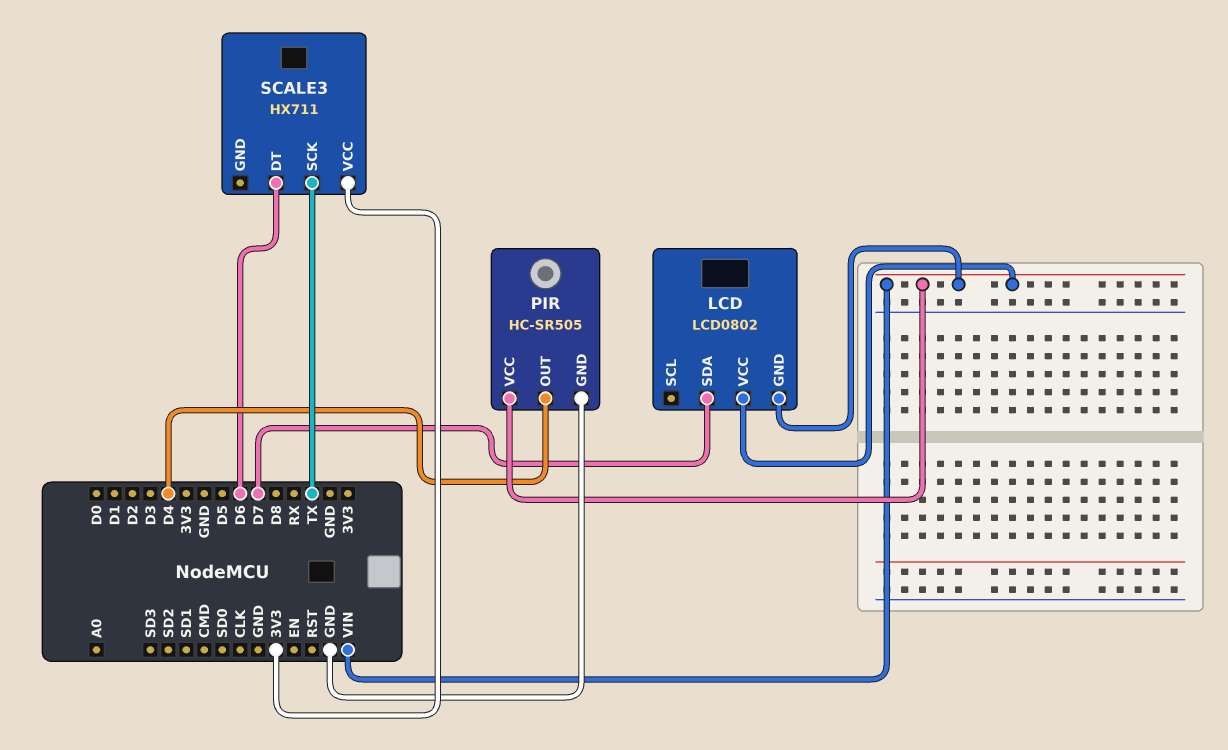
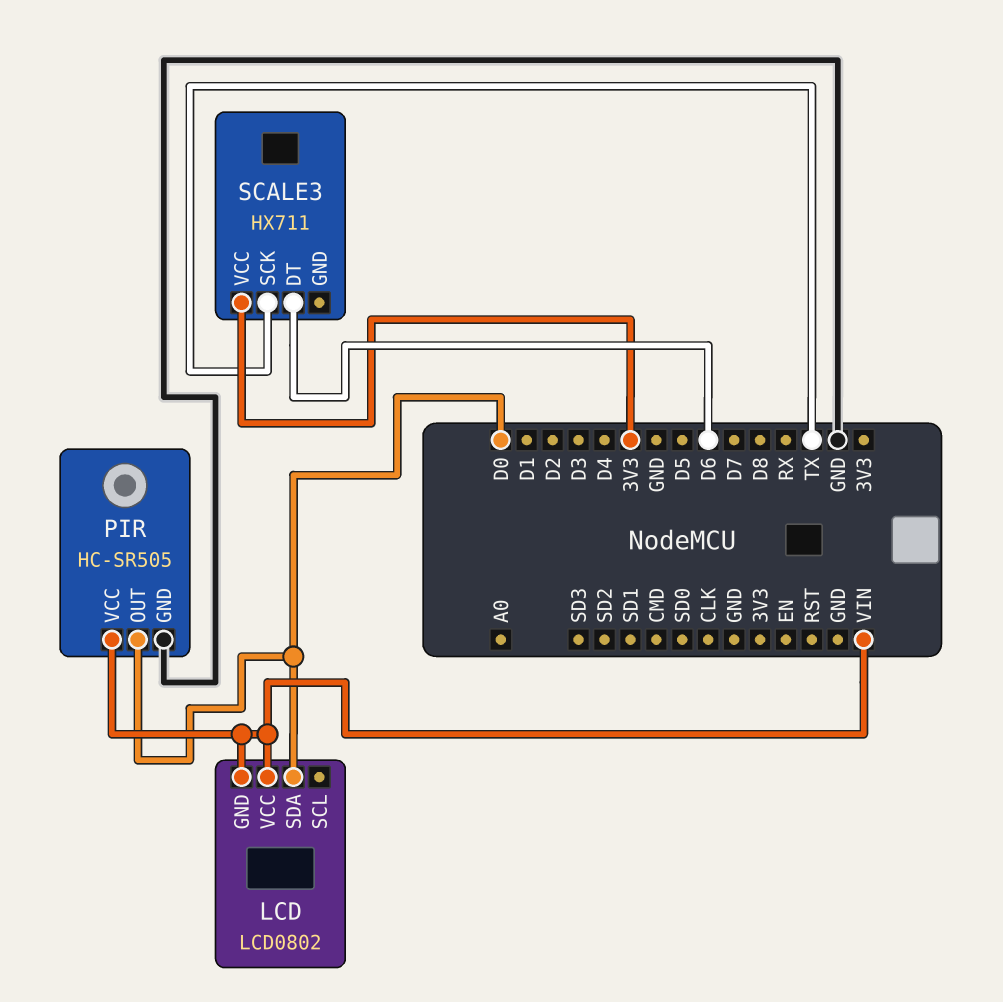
LCD pin SDA: D7 -> D0
PIR pin OUT: D4 -> D0

